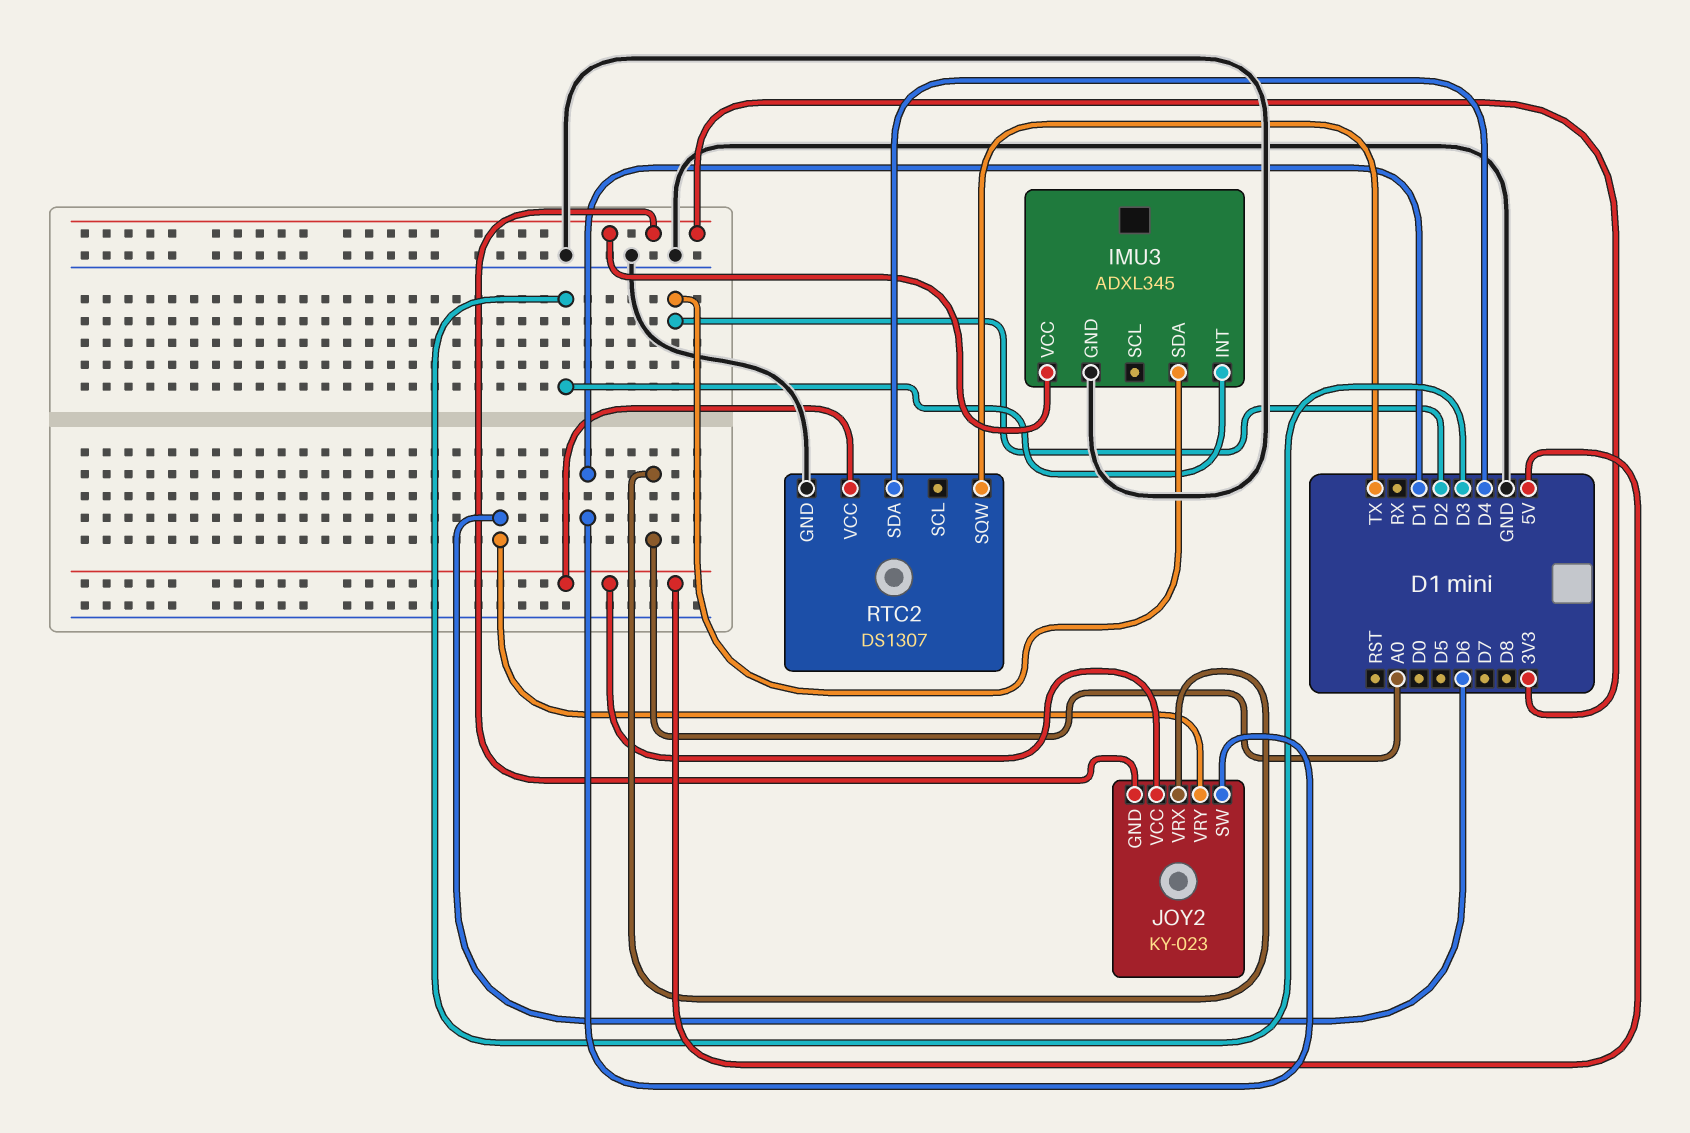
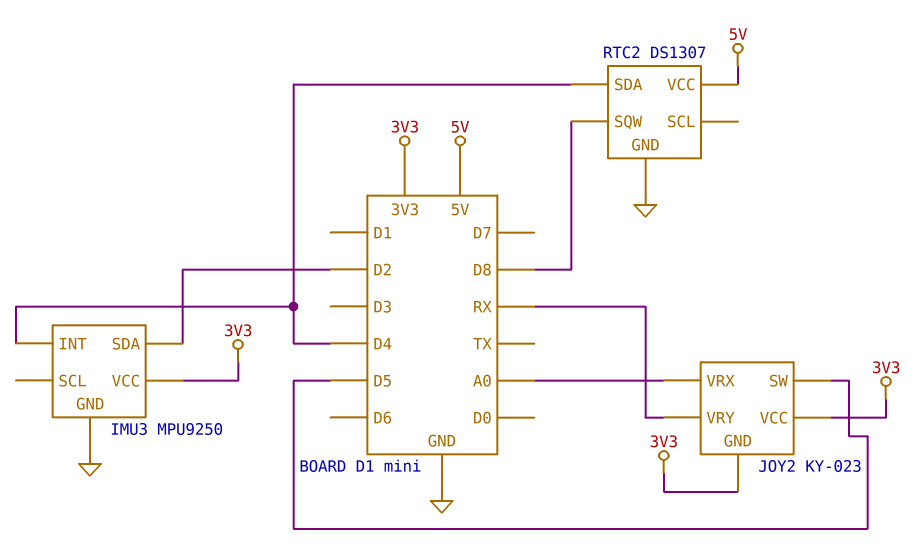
IMU3: ADXL345 -> MPU9250
IMU3 pin INT: D3 -> D4
JOY2 pin SW: D1 -> D5
JOY2 pin VCC: 5V -> 3V3
JOY2 pin VRY: D6 -> RX
RTC2 pin SQW: TX -> D8

